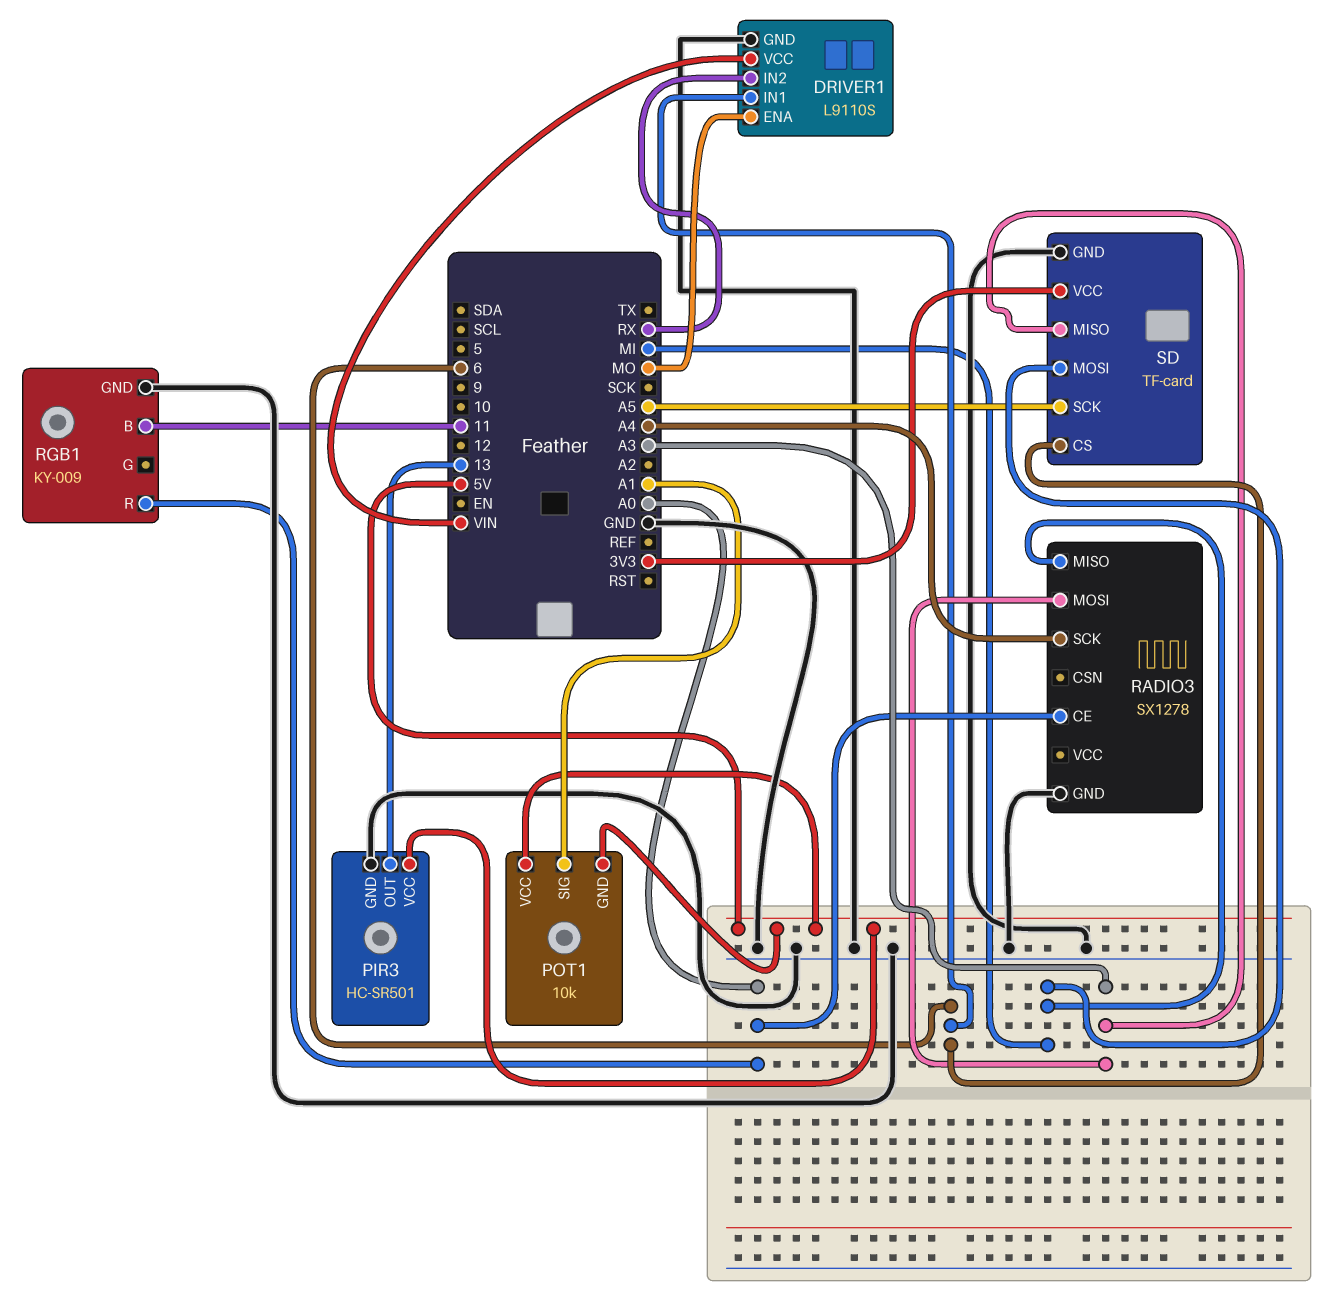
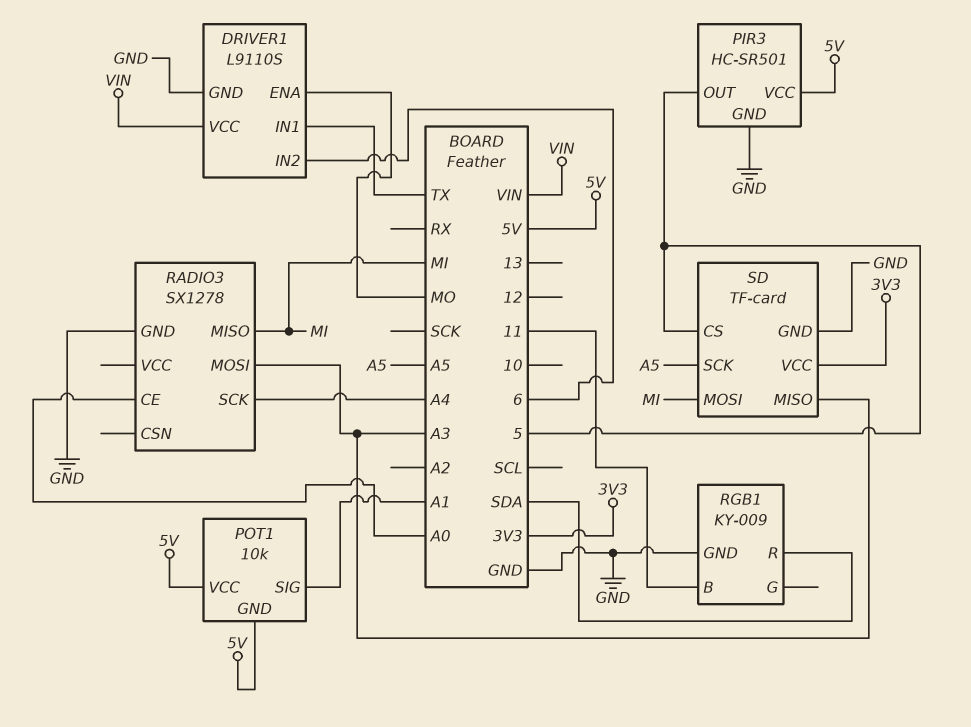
DRIVER1 pin IN1: 6 -> TX
DRIVER1 pin IN2: RX -> 6
PIR3 pin OUT: 13 -> 5
RGB1 pin R: A0 -> SDA
SD pin CS: 6 -> 5

